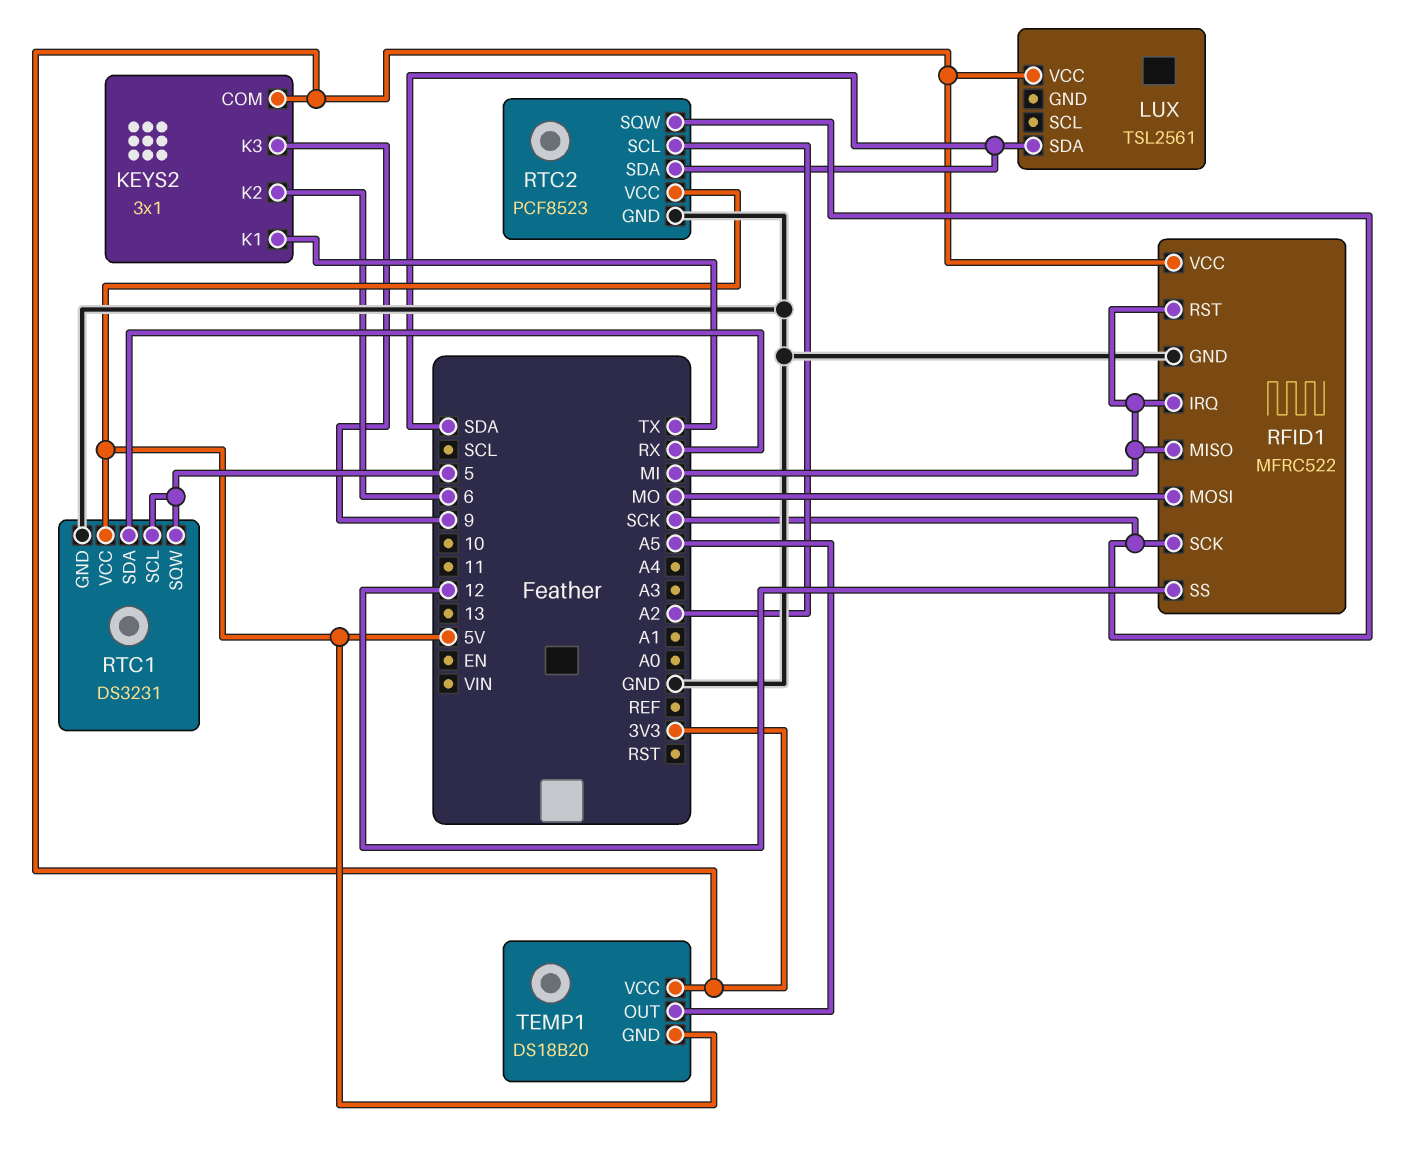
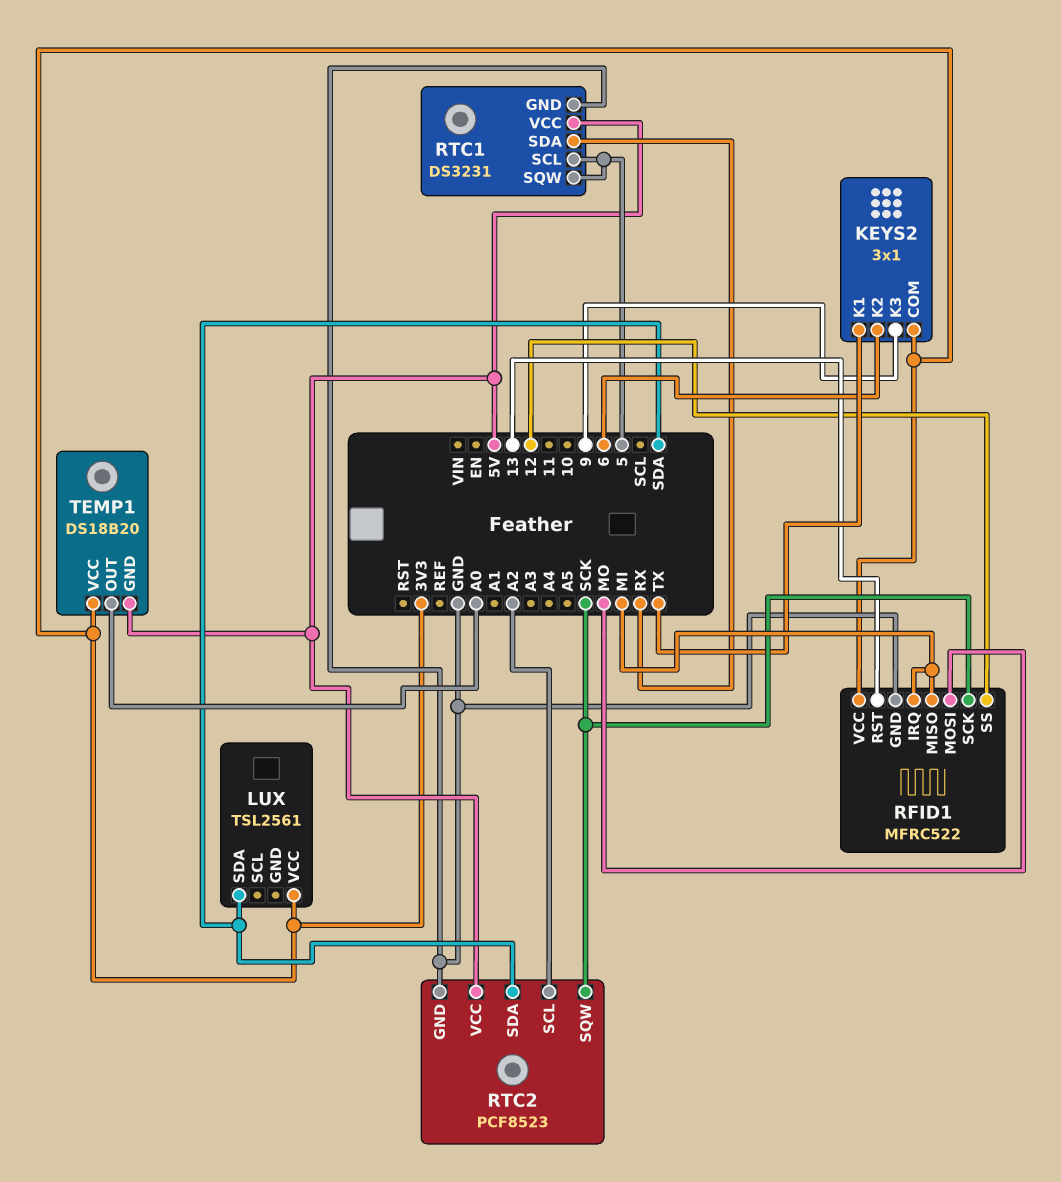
RFID1 pin RST: MI -> 13
TEMP1 pin OUT: A5 -> A0

